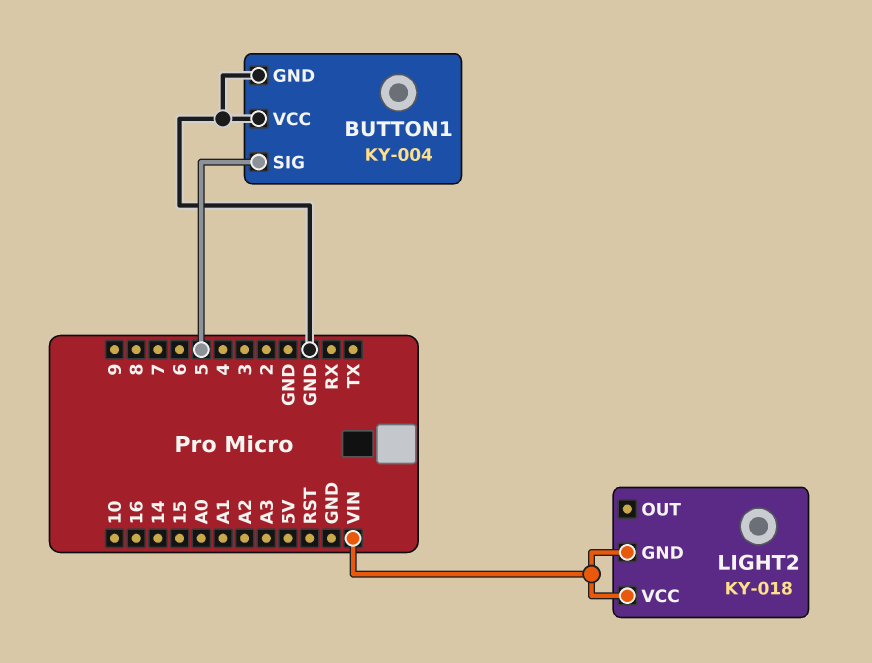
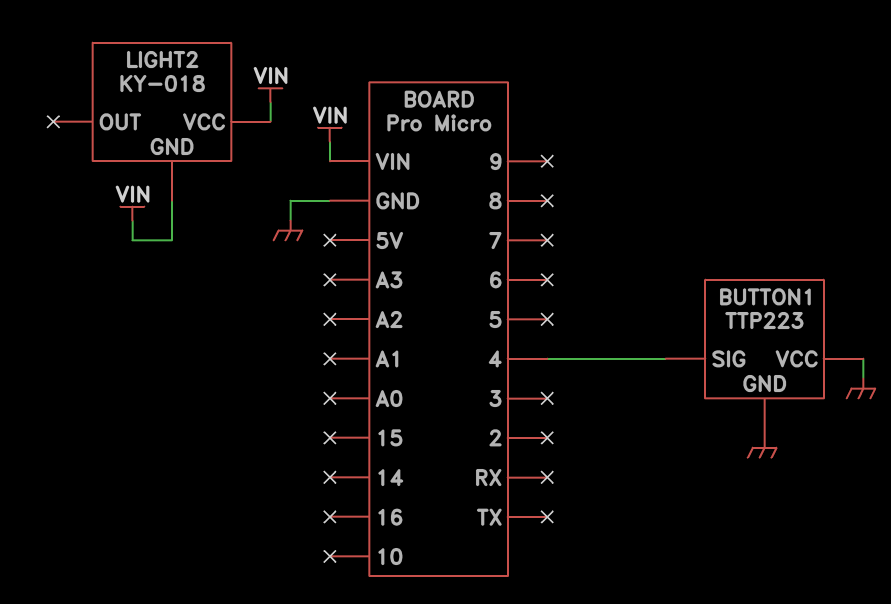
BUTTON1: KY-004 -> TTP223
BUTTON1 pin SIG: 5 -> 4

